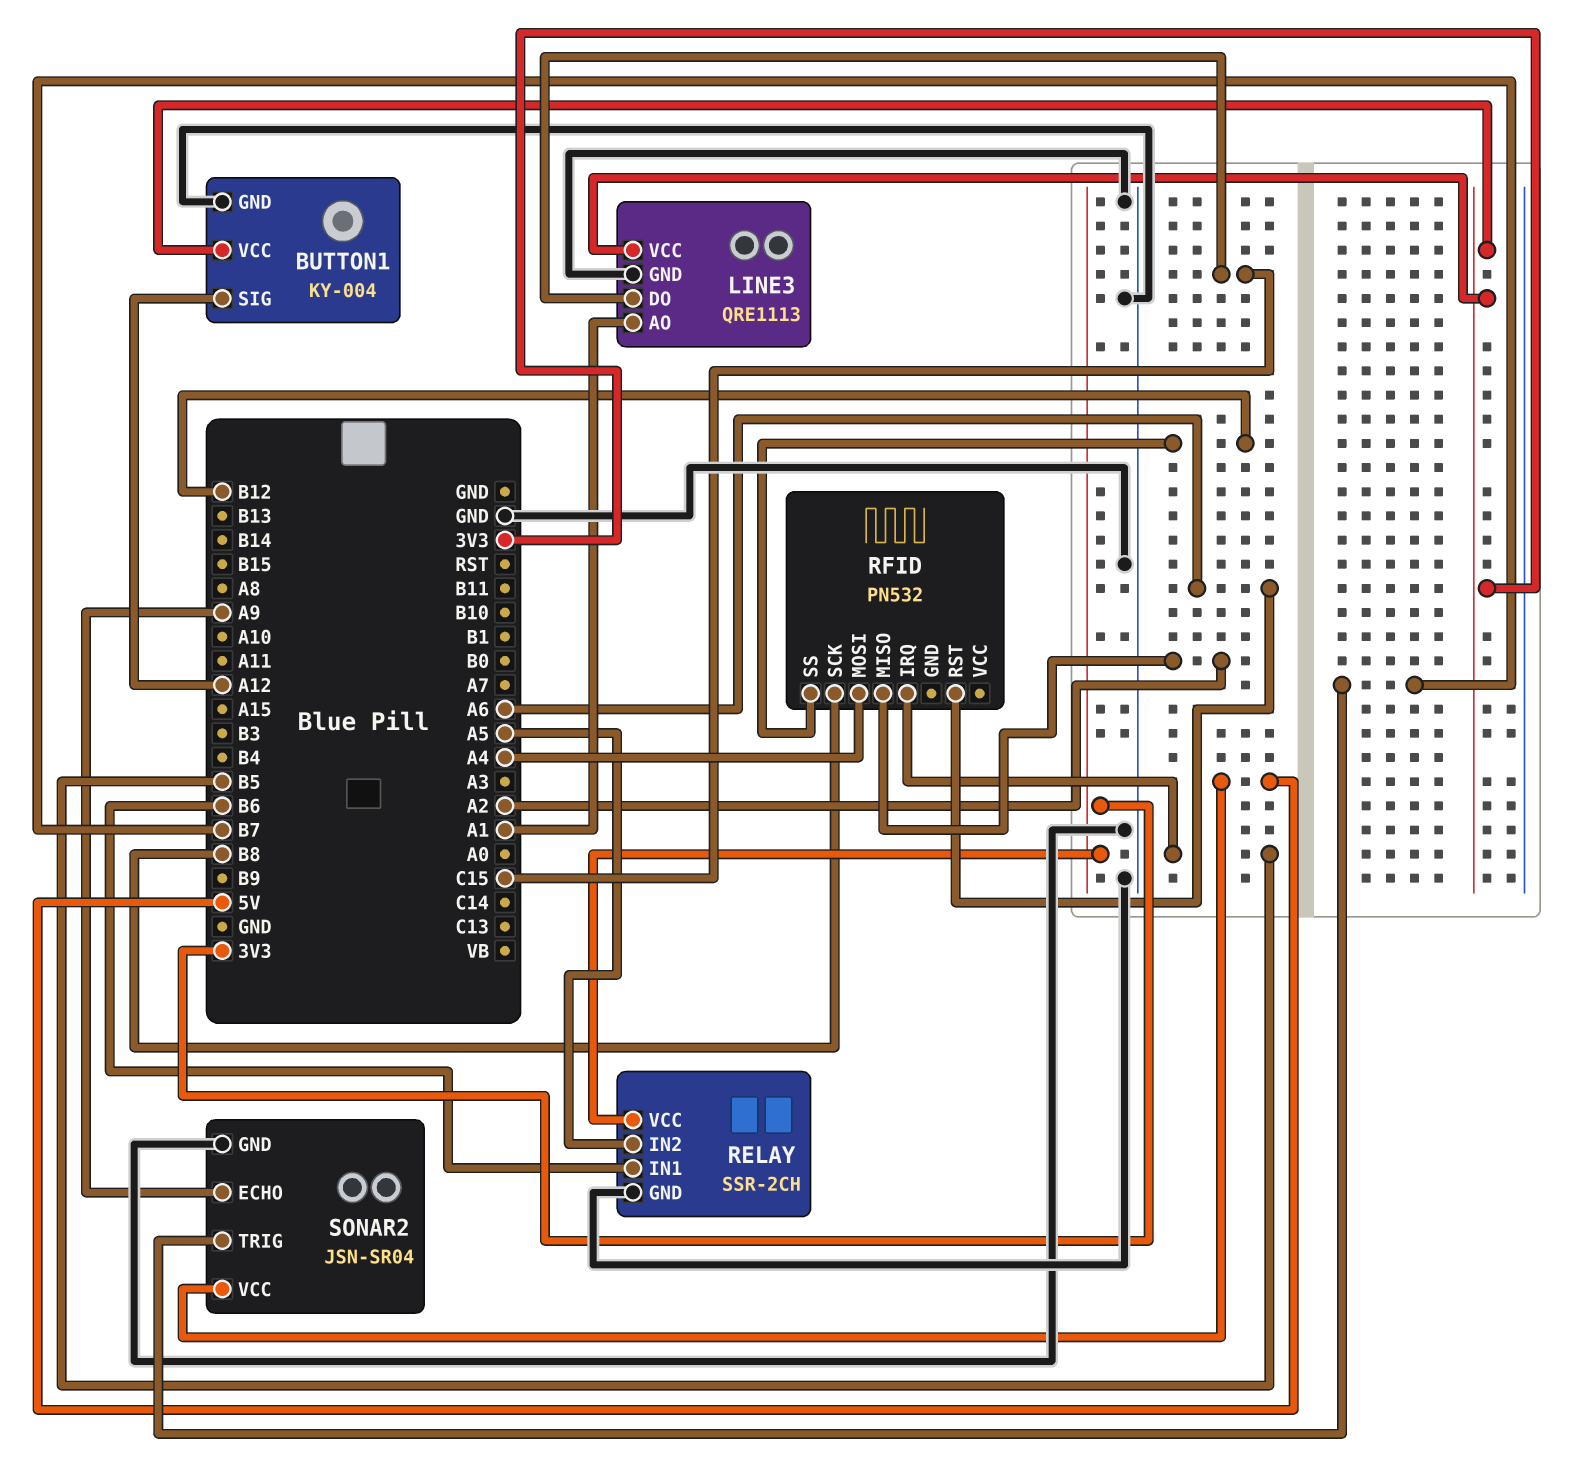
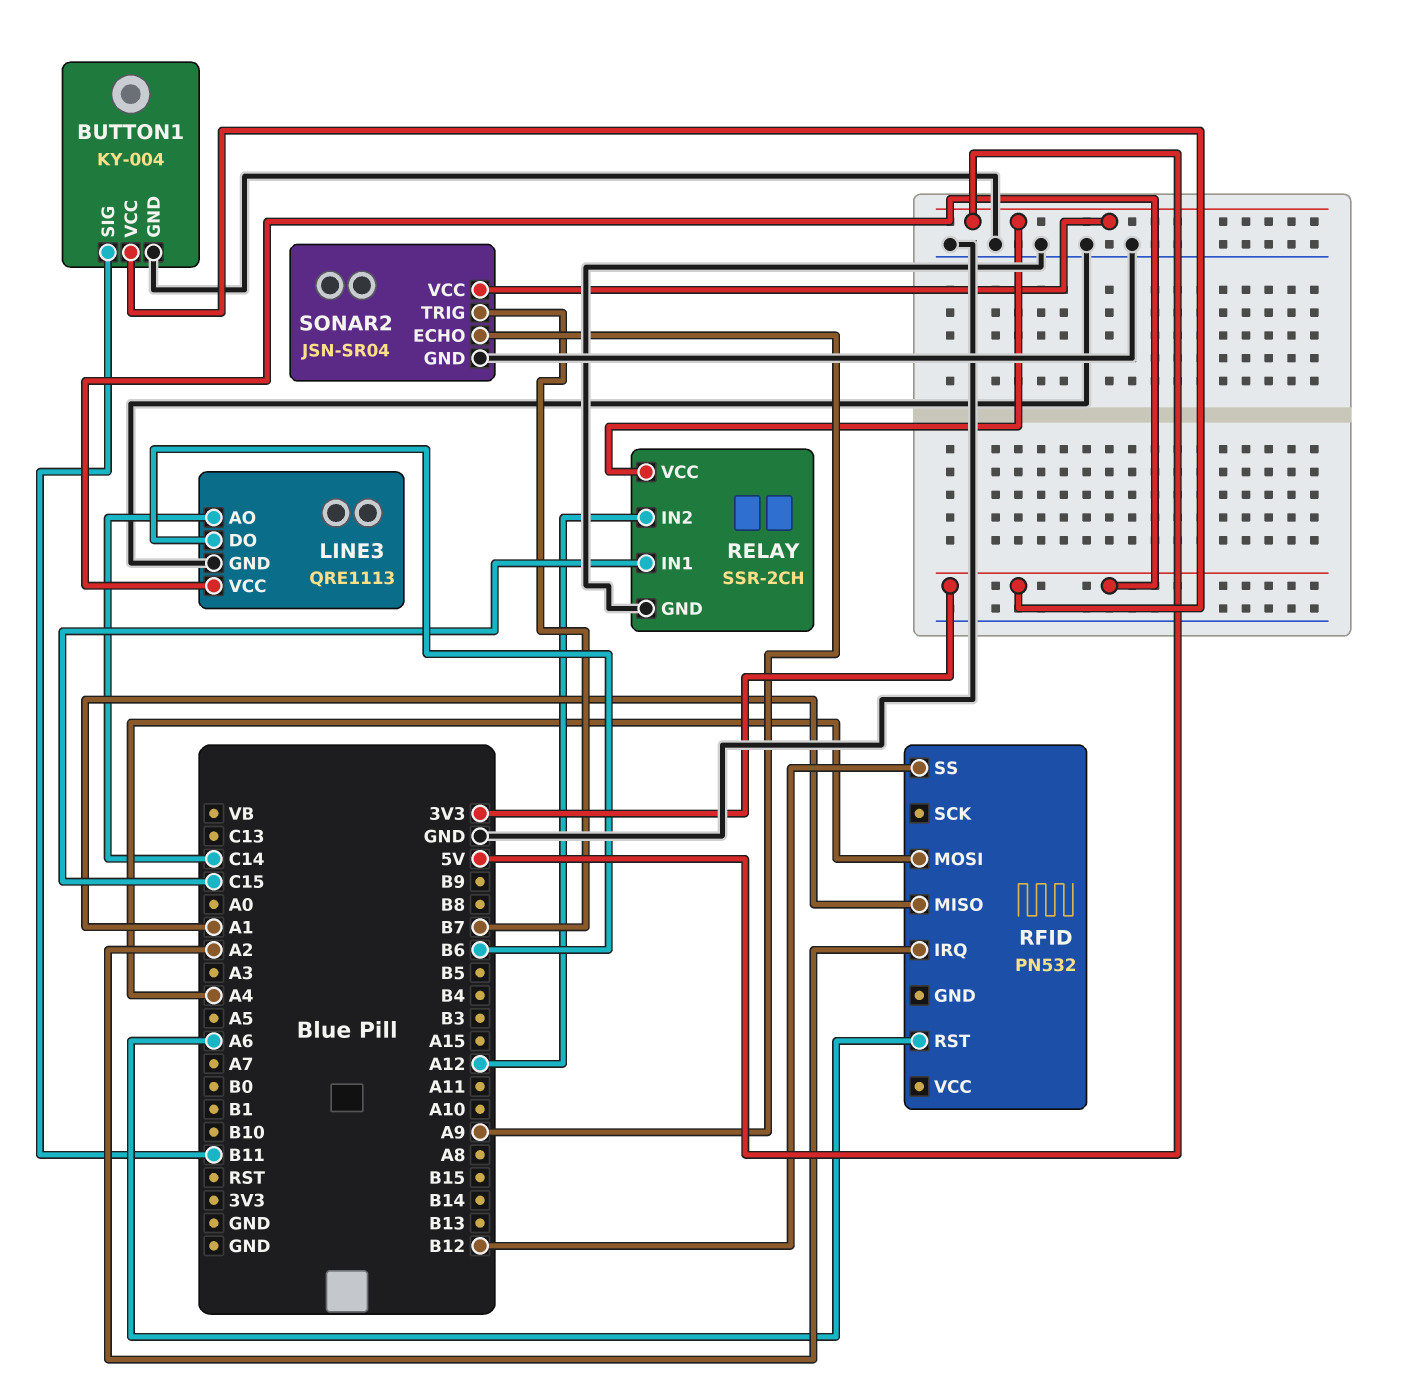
BUTTON1 pin SIG: A12 -> B11
LINE3 pin AO: A1 -> C14
LINE3 pin DO: C15 -> B6
RELAY pin IN1: B6 -> C15
RELAY pin IN2: A5 -> A12
RELAY pin VCC: 3V3 -> 5V
RFID pin IRQ: B5 -> A2
RFID pin MISO: A2 -> A1
RFID pin SCK: B8 -> none

